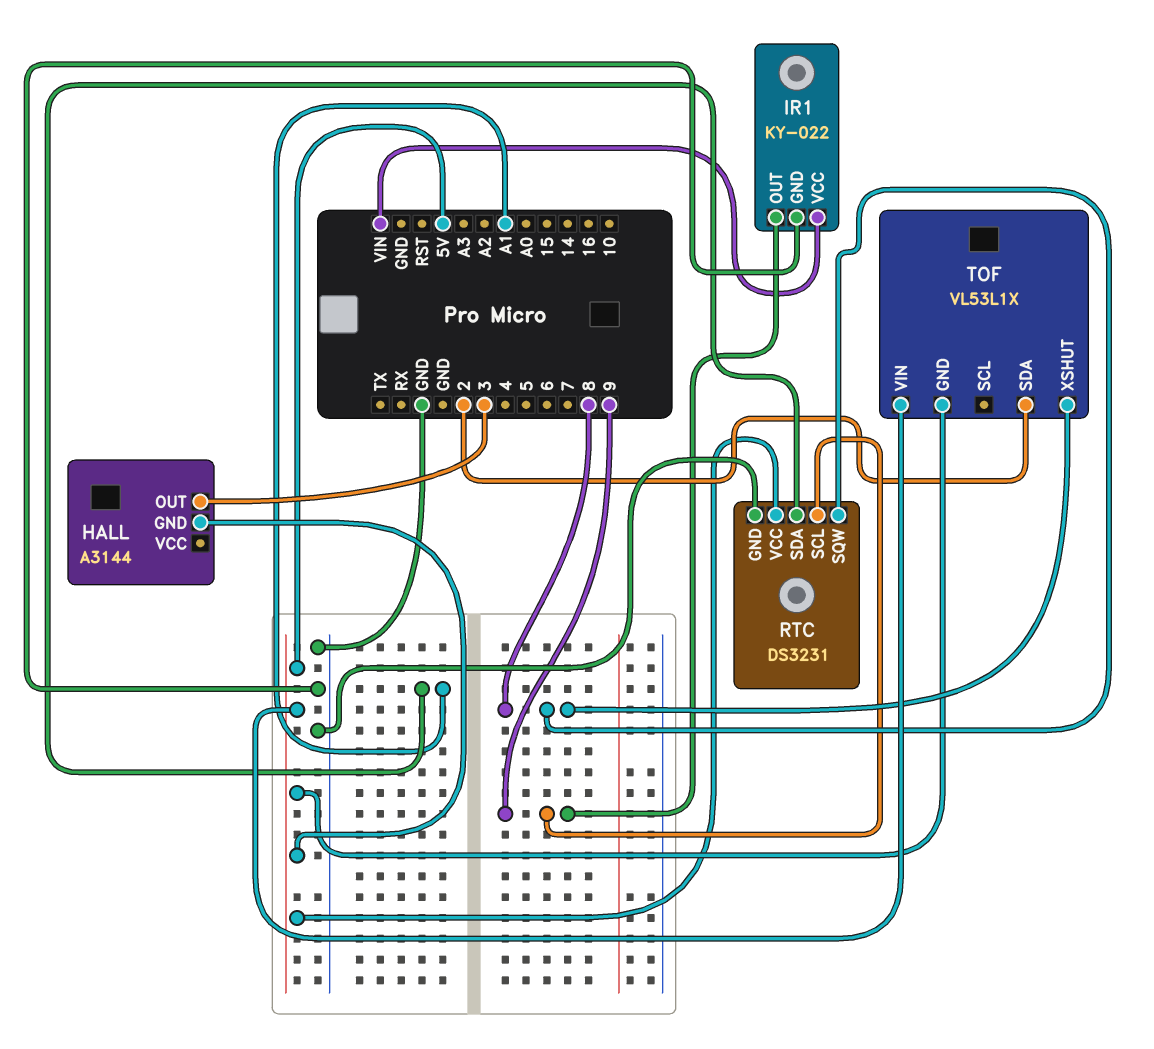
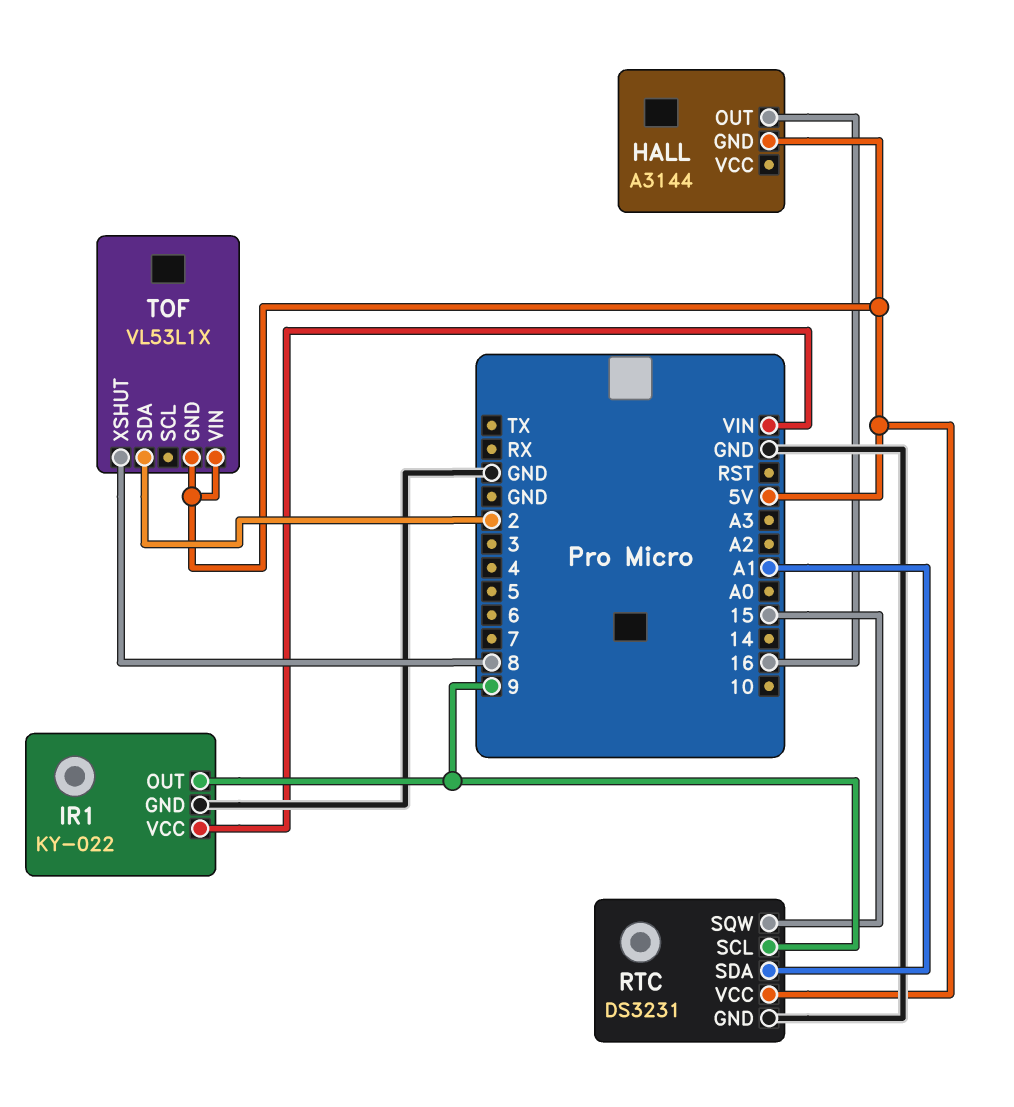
HALL pin OUT: 3 -> 16
RTC pin SQW: 8 -> 15

